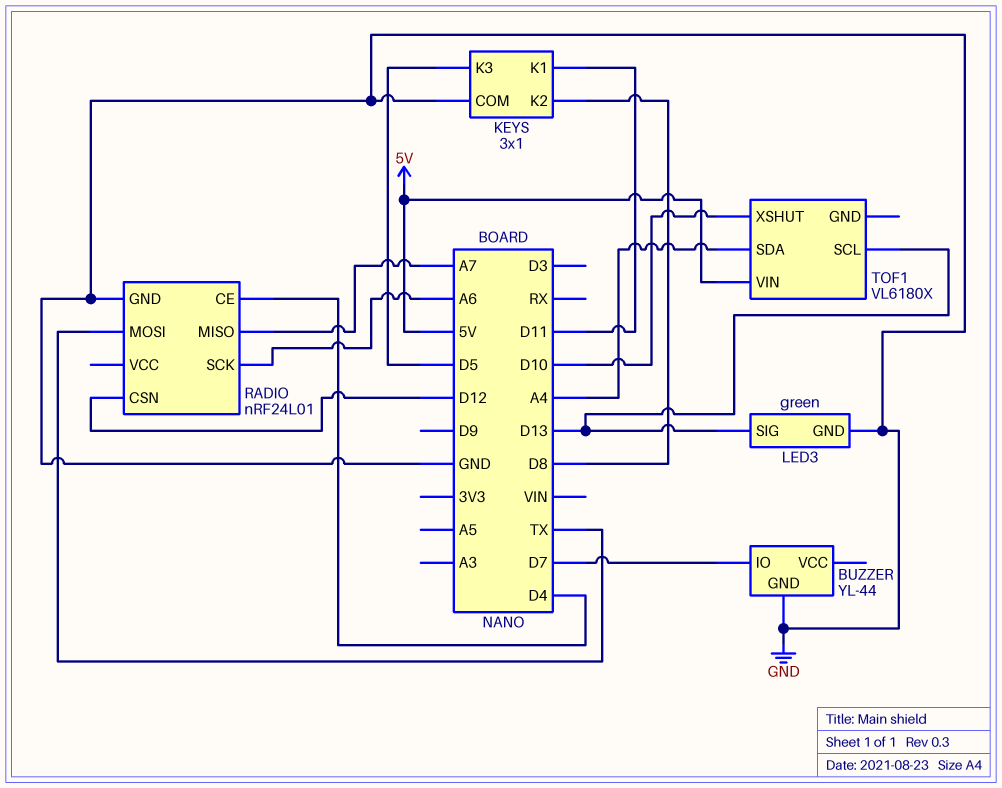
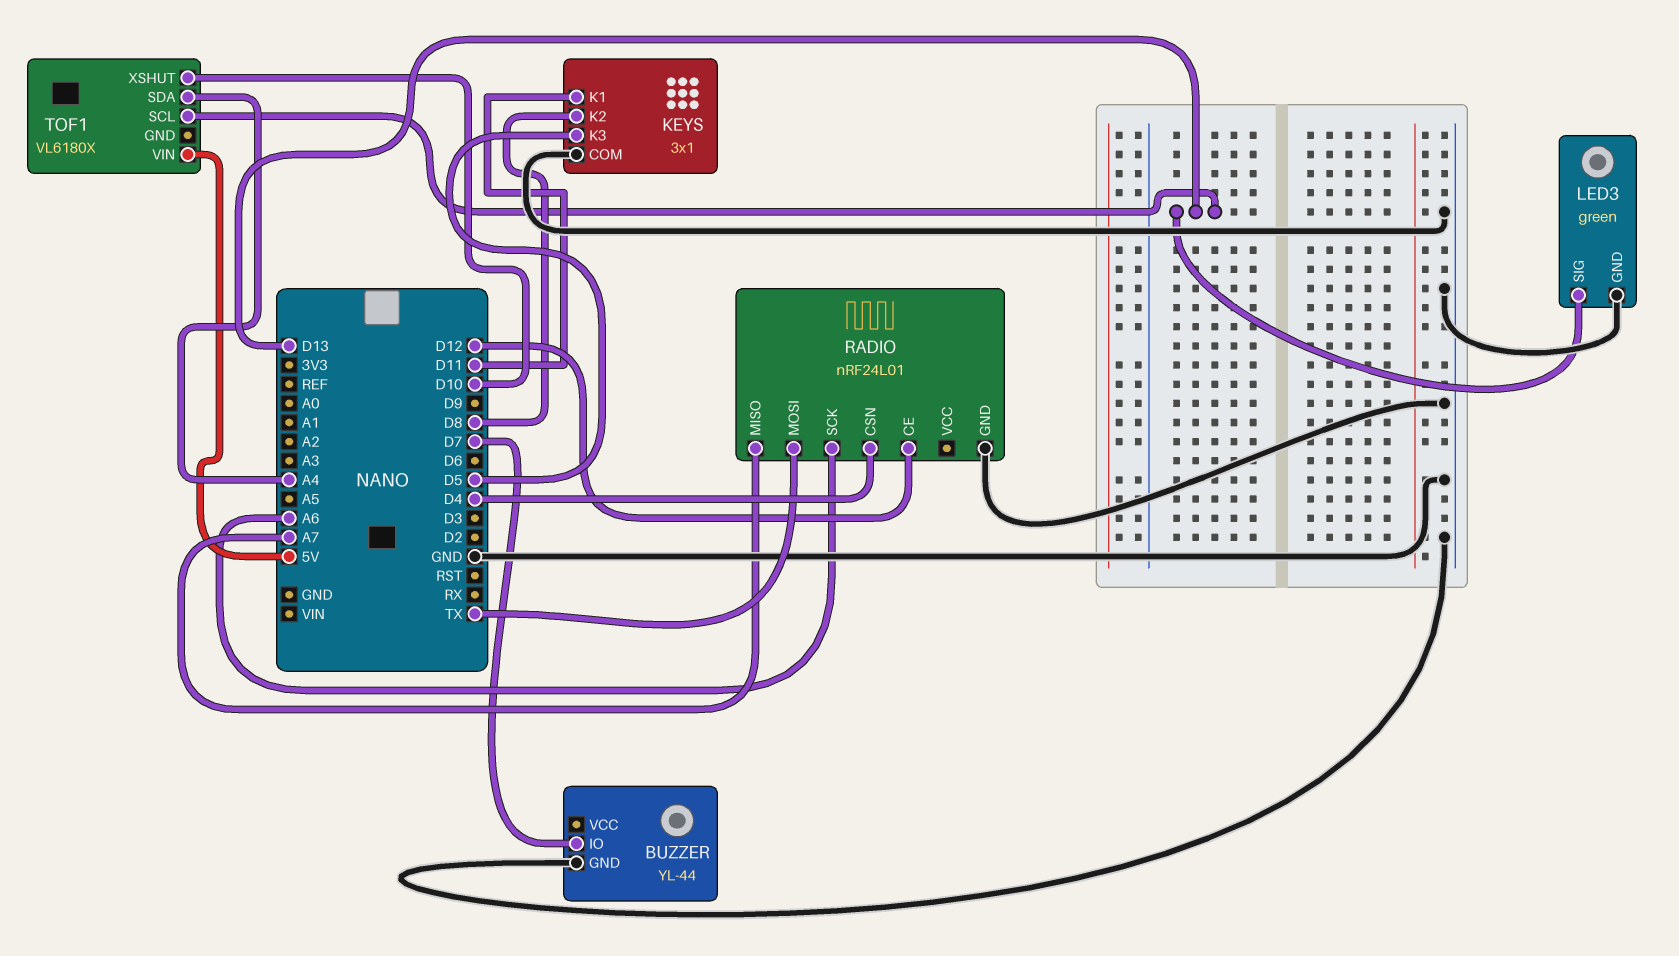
RADIO pin CE: D4 -> D12
RADIO pin CSN: D12 -> D4

